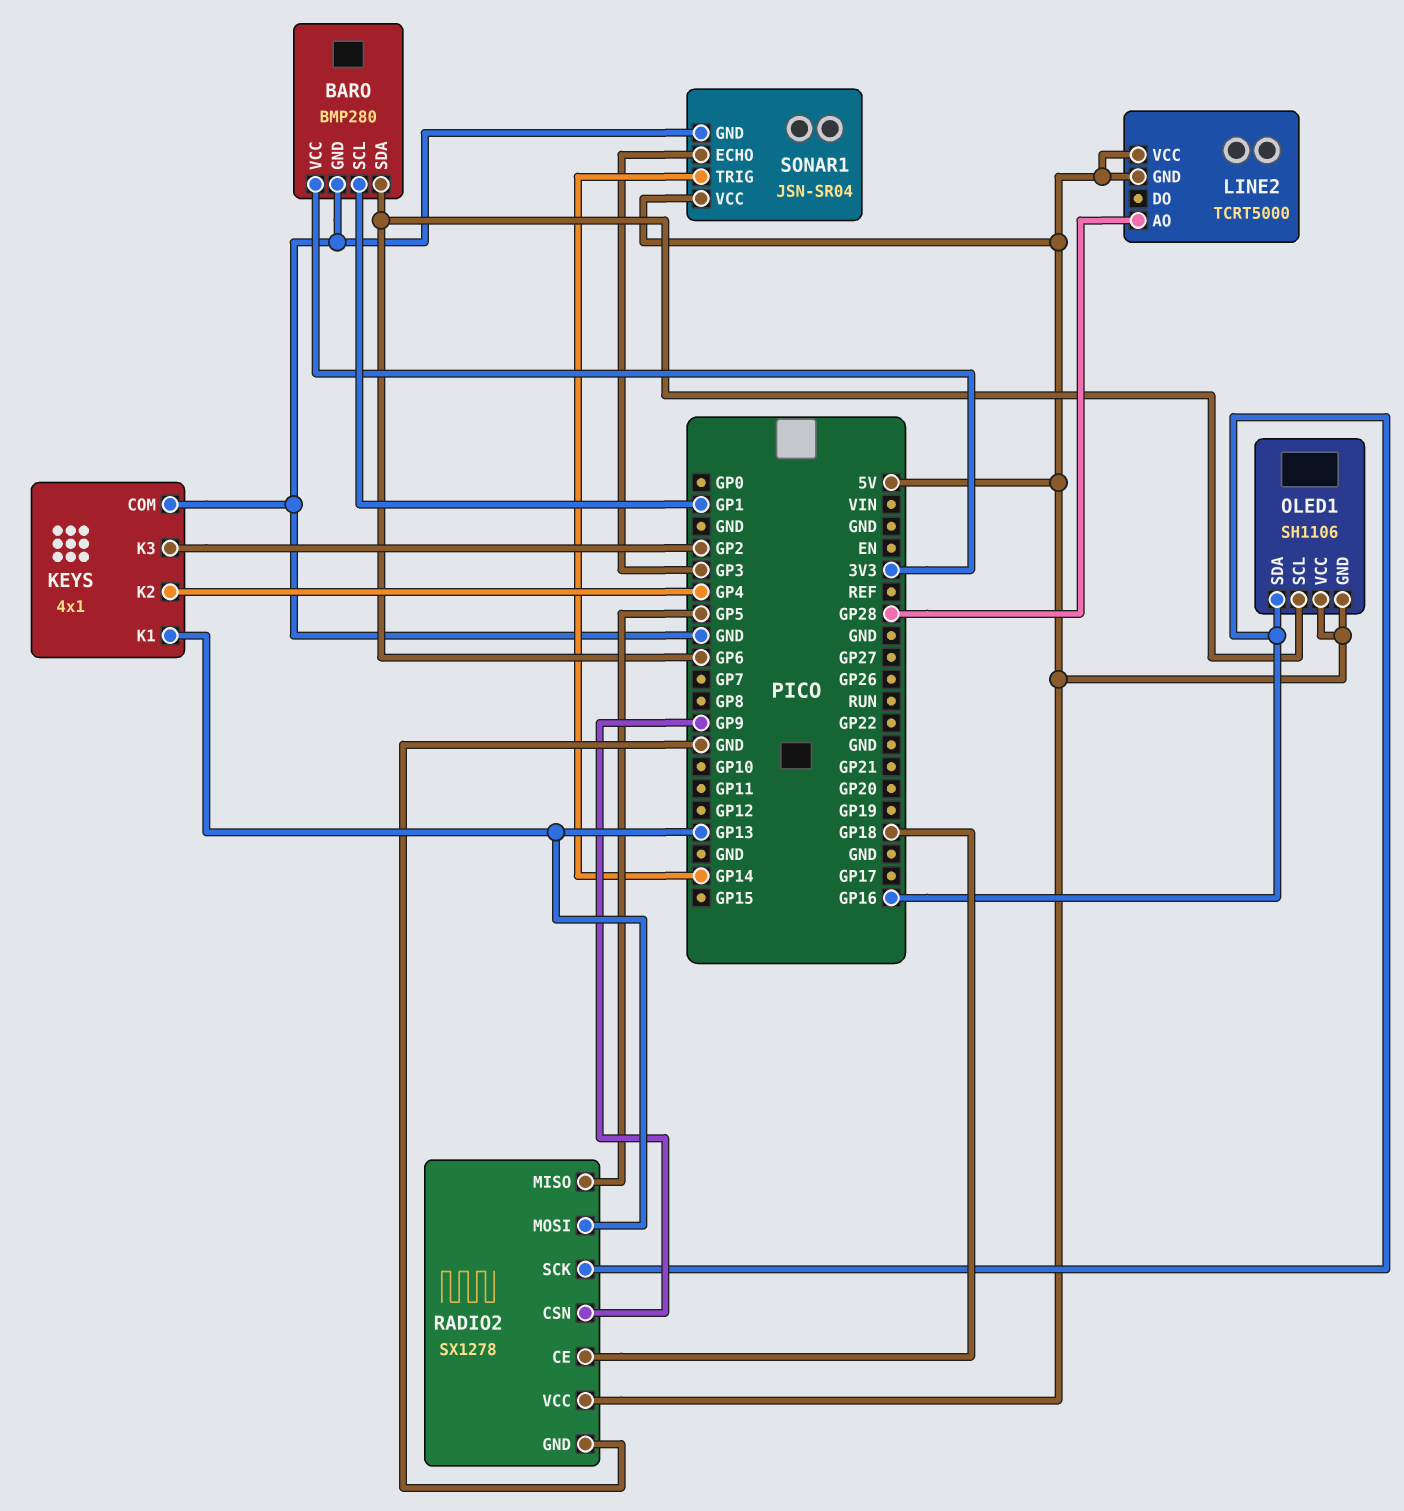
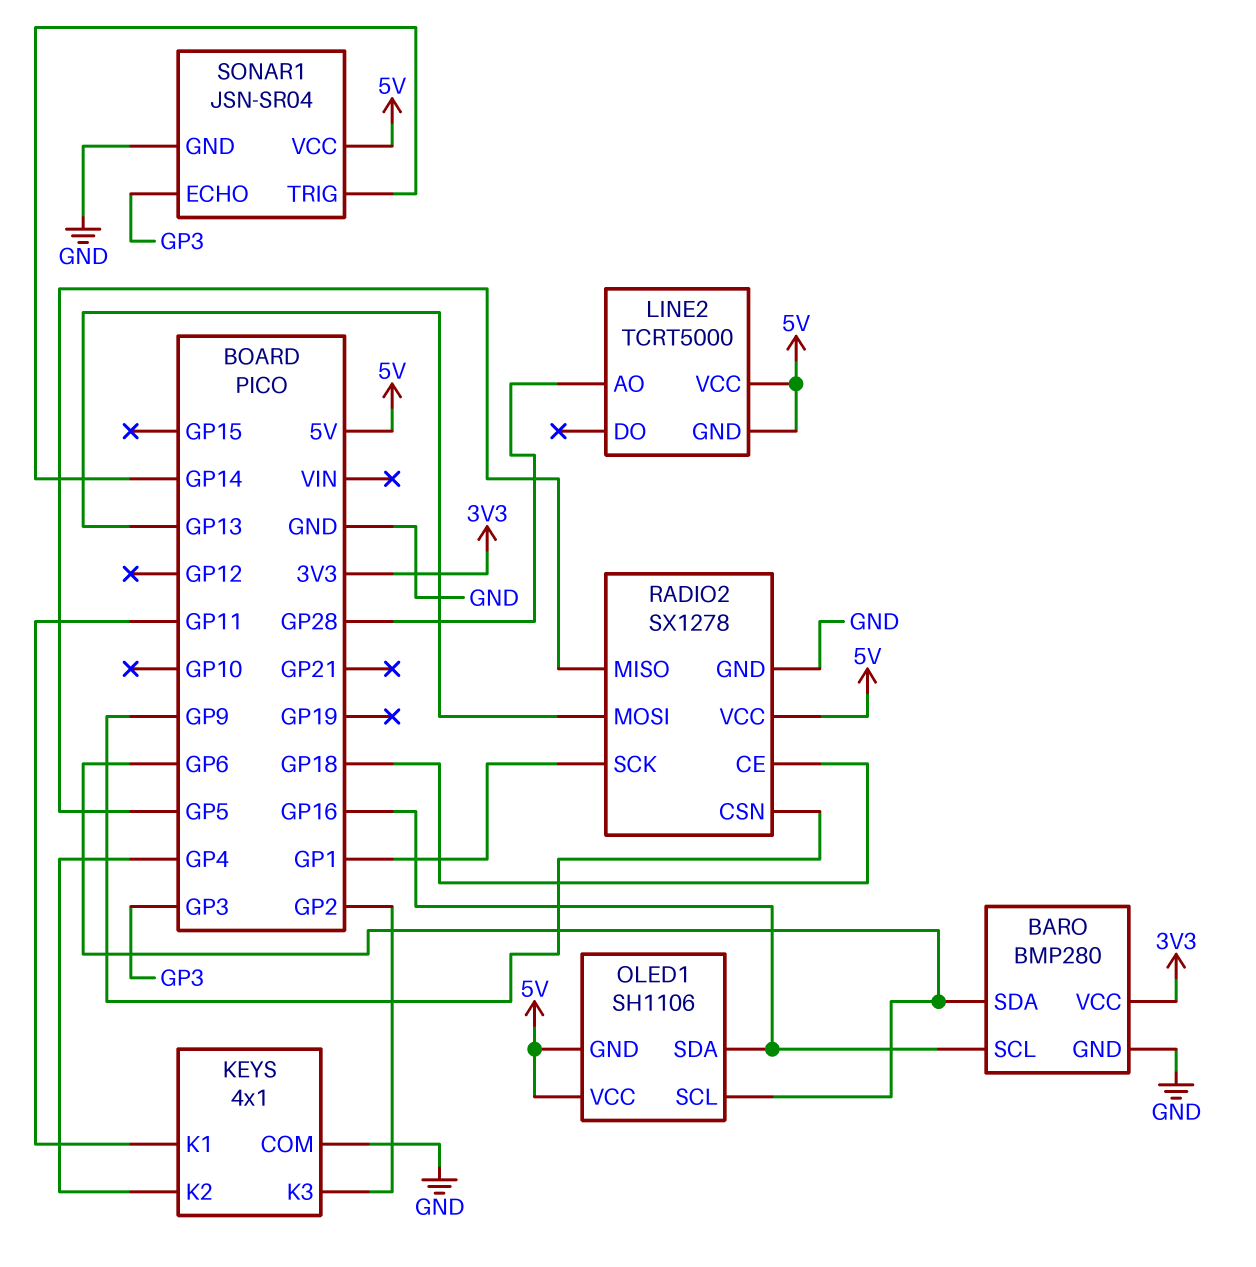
BARO pin SCL: GP1 -> GP16
KEYS pin K1: GP13 -> GP11
RADIO2 pin SCK: GP16 -> GP1

